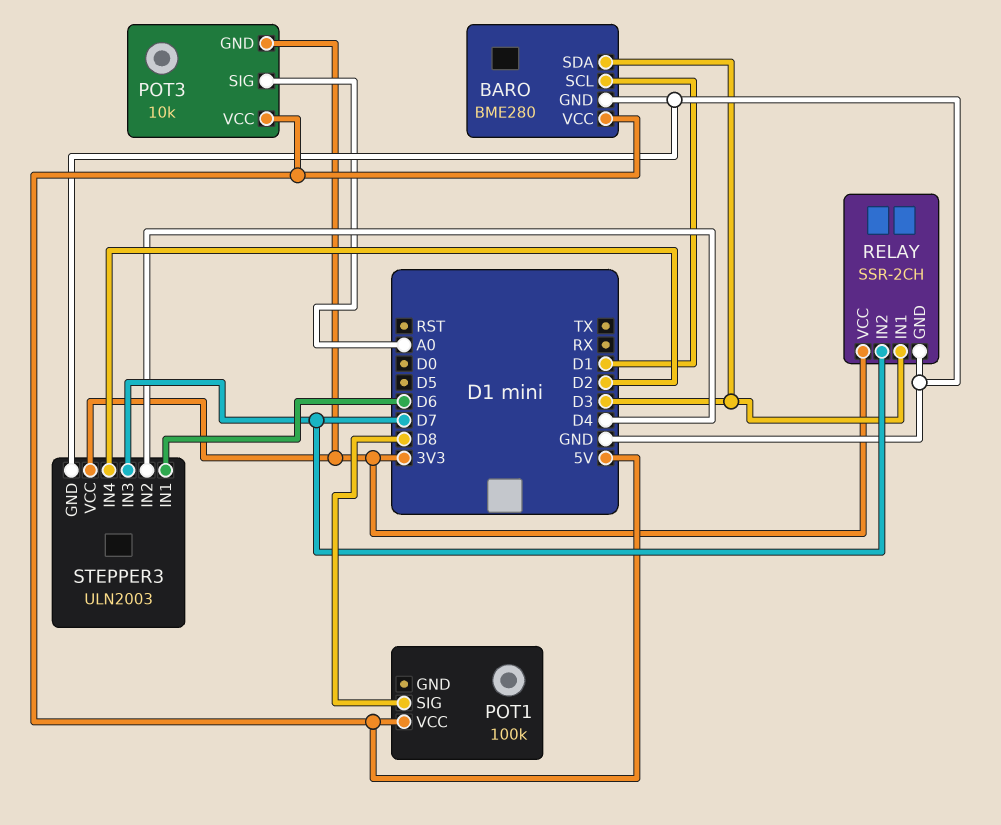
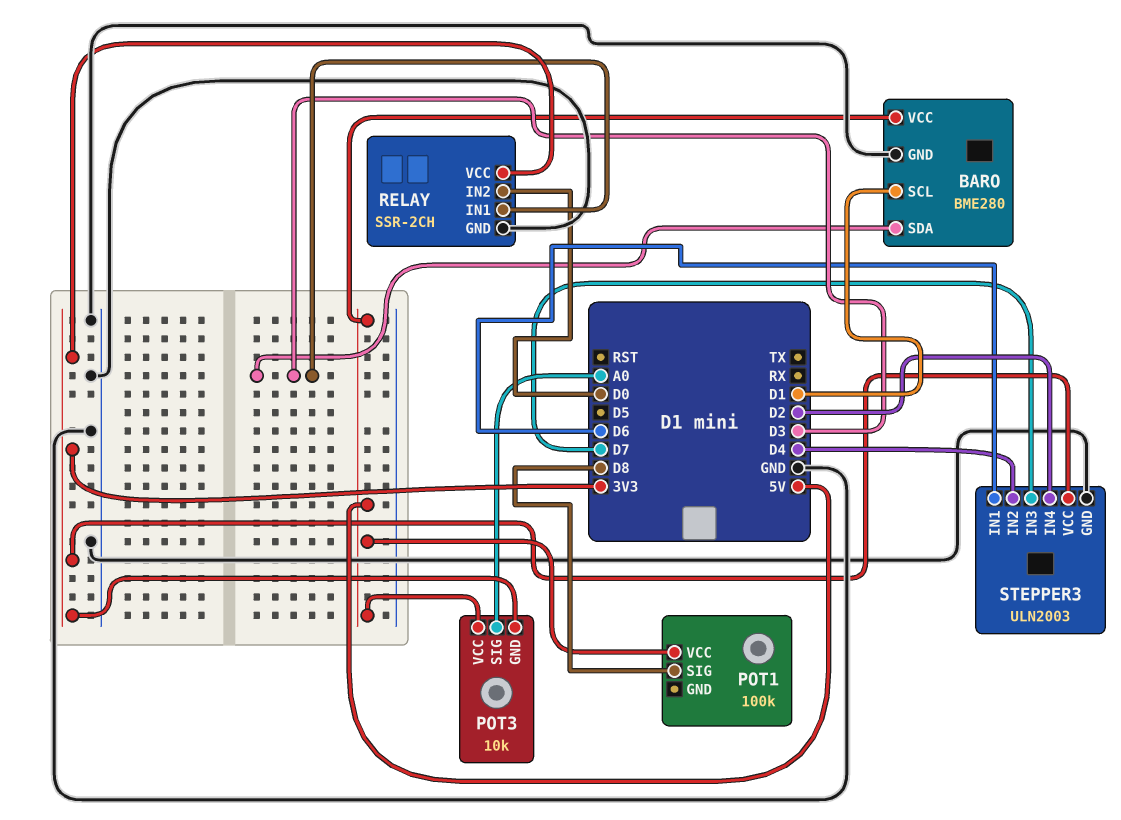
RELAY pin IN2: D7 -> D0

